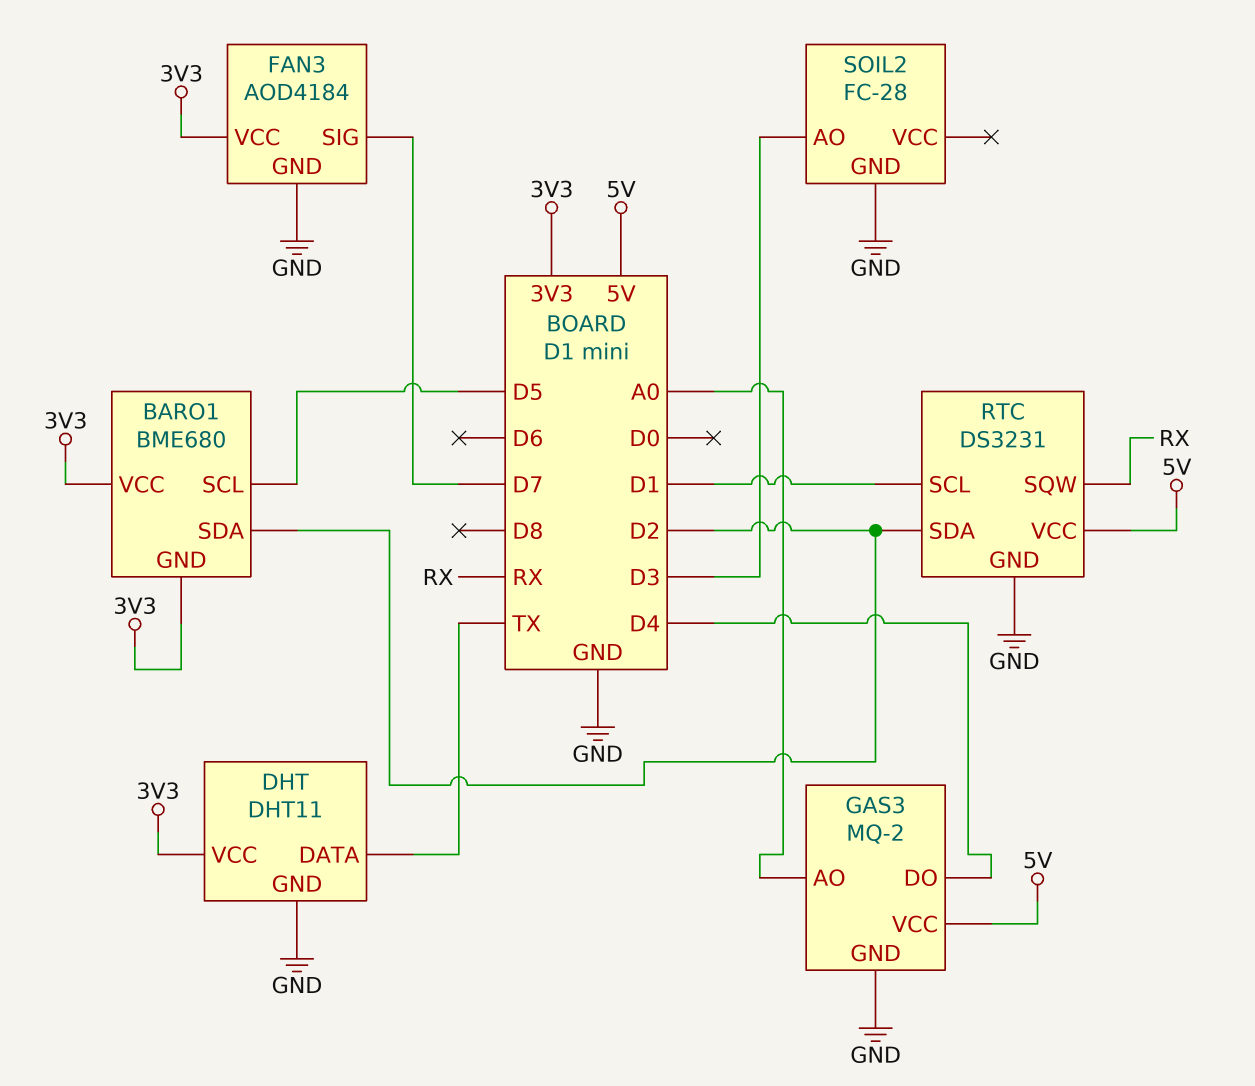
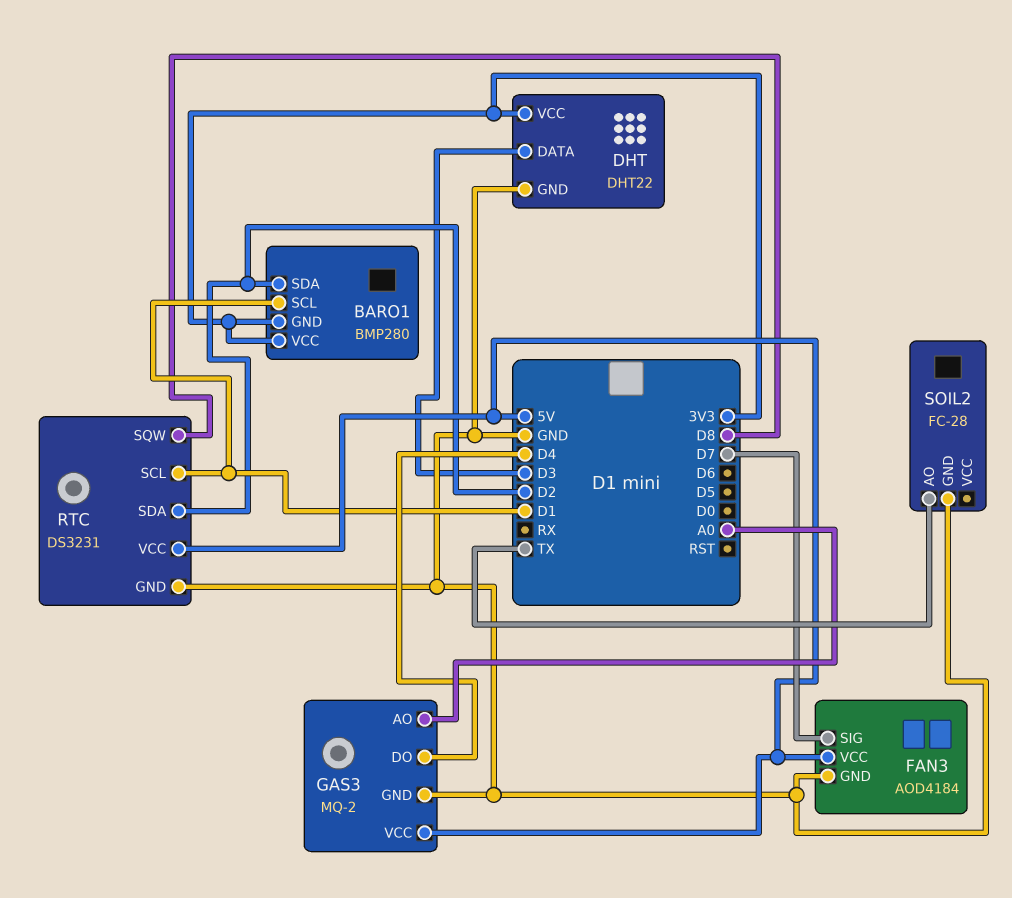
BARO1: BME680 -> BMP280
BARO1 pin SCL: D5 -> D1
DHT: DHT11 -> DHT22
DHT pin DATA: TX -> D3
FAN3 pin VCC: 3V3 -> 5V
RTC pin SQW: RX -> D8
SOIL2 pin AO: D3 -> TX

